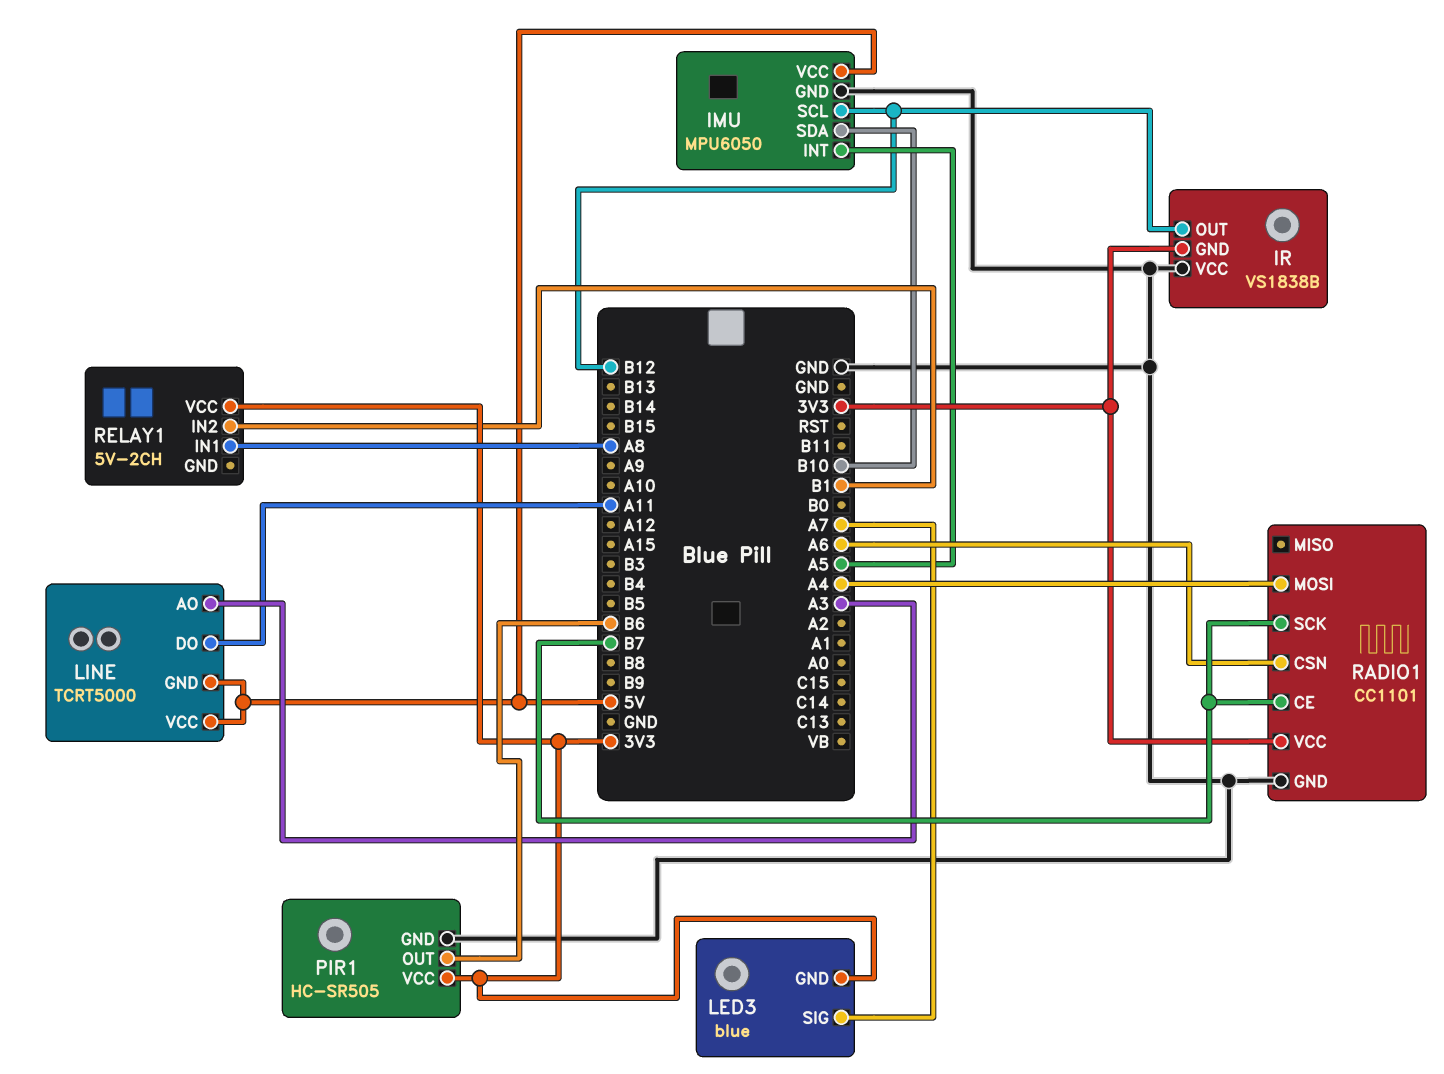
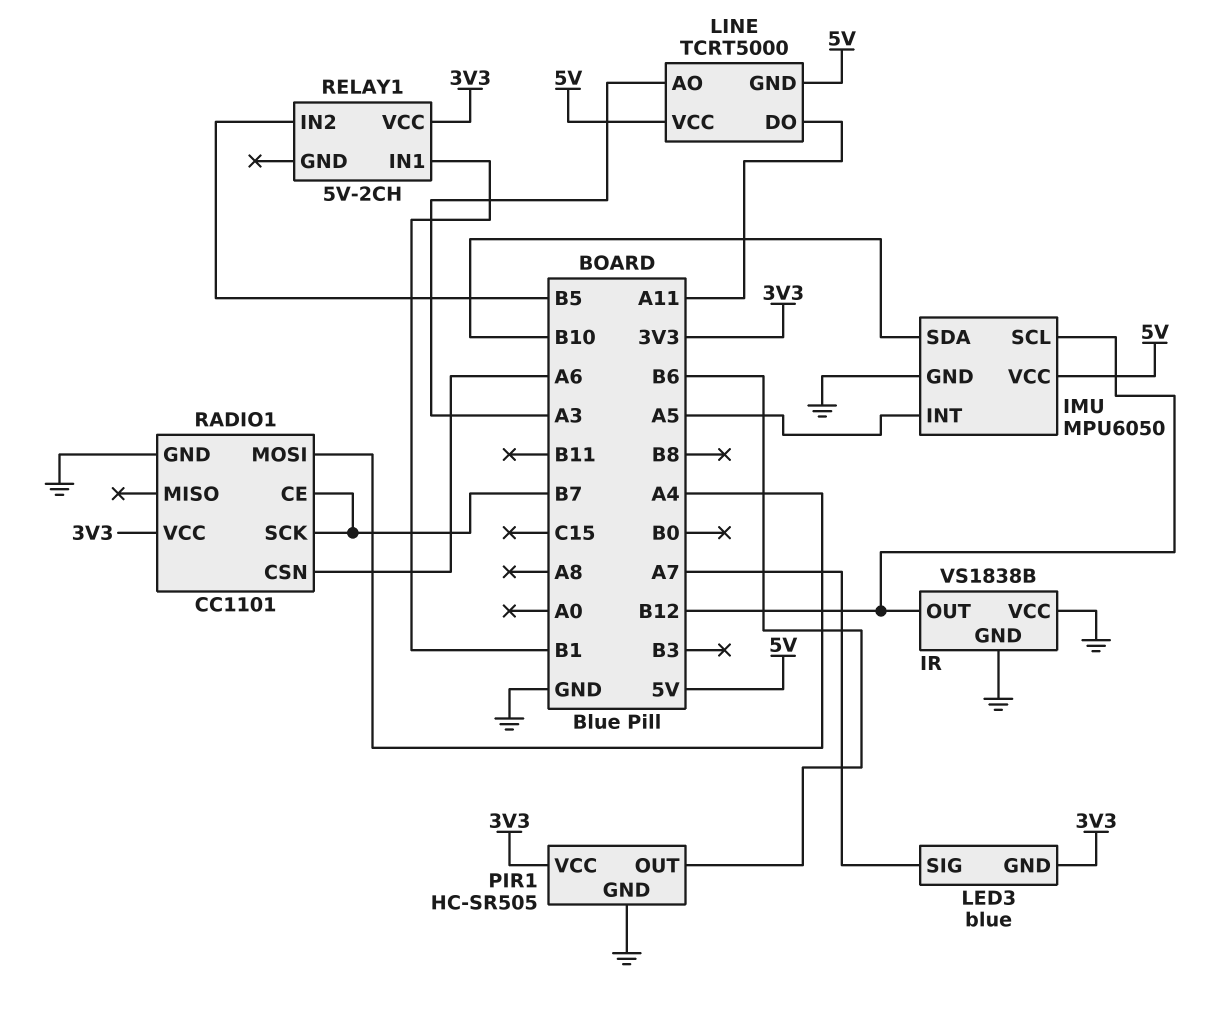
IR pin GND: 3V3 -> GND
RELAY1 pin IN1: A8 -> B1
RELAY1 pin IN2: B1 -> B5

